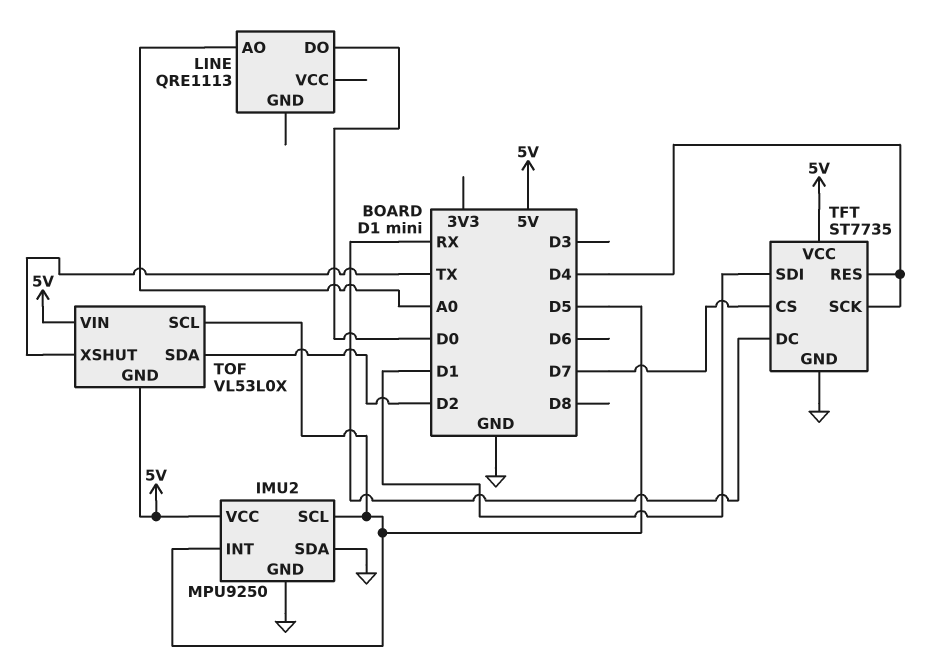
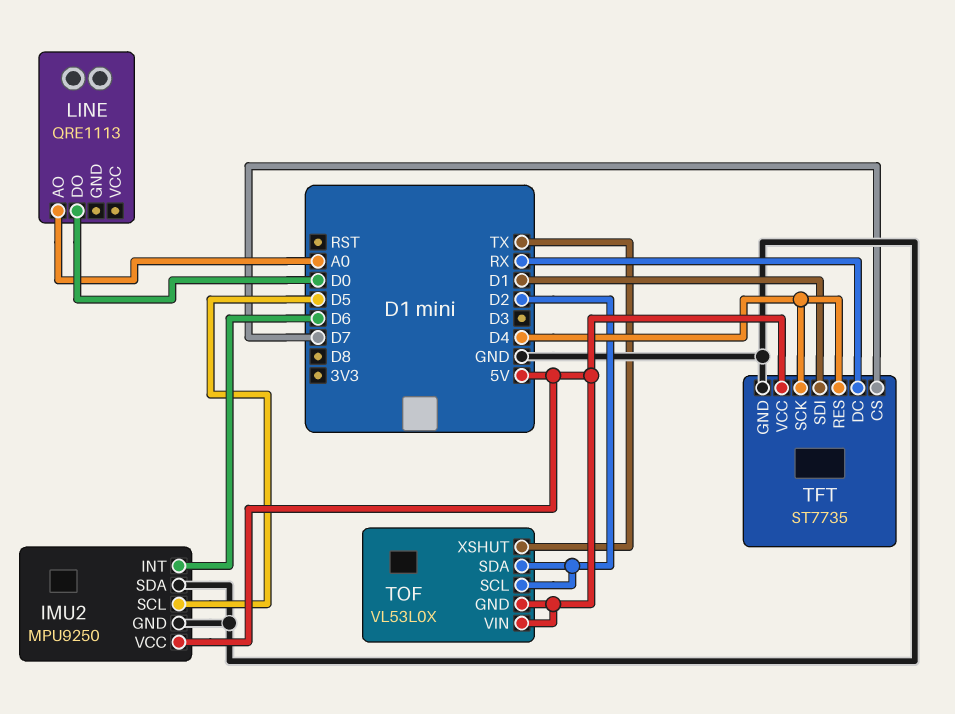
IMU2 pin INT: D5 -> D6
TOF pin SCL: D5 -> D2

